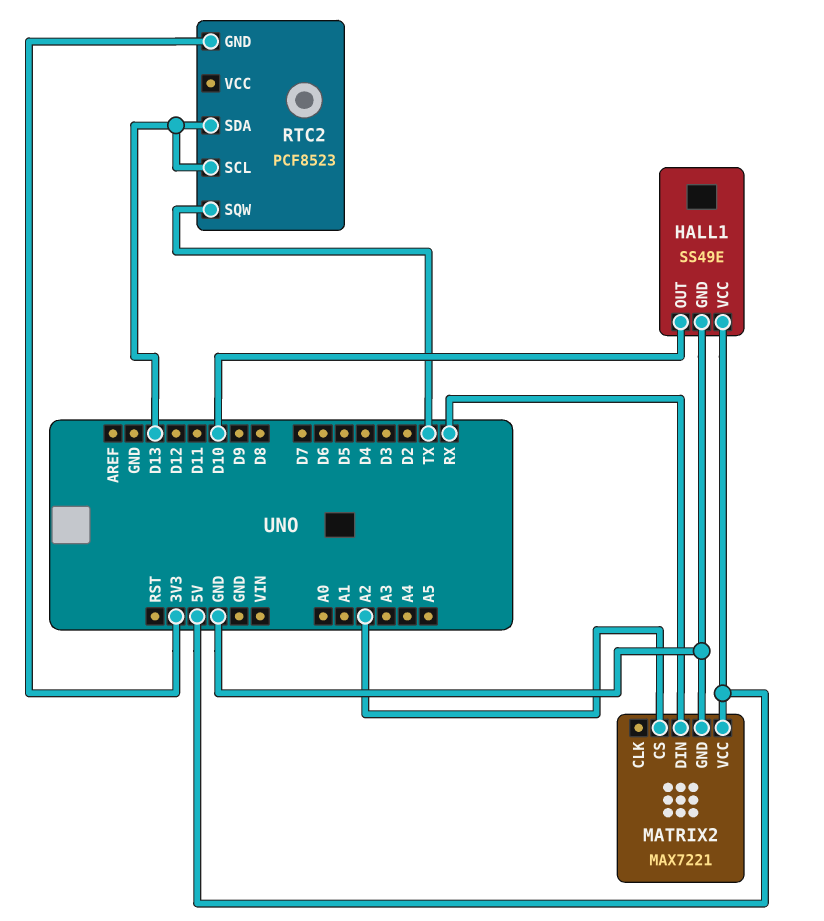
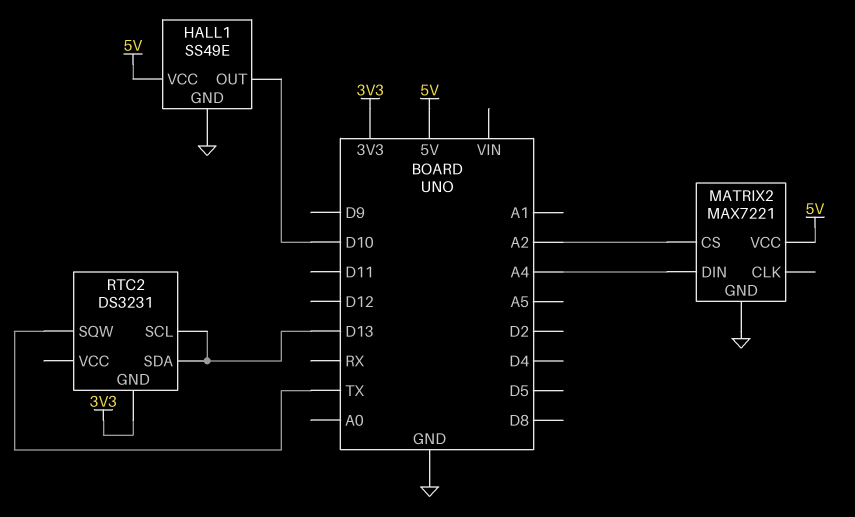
MATRIX2 pin DIN: RX -> A4
RTC2: PCF8523 -> DS3231

